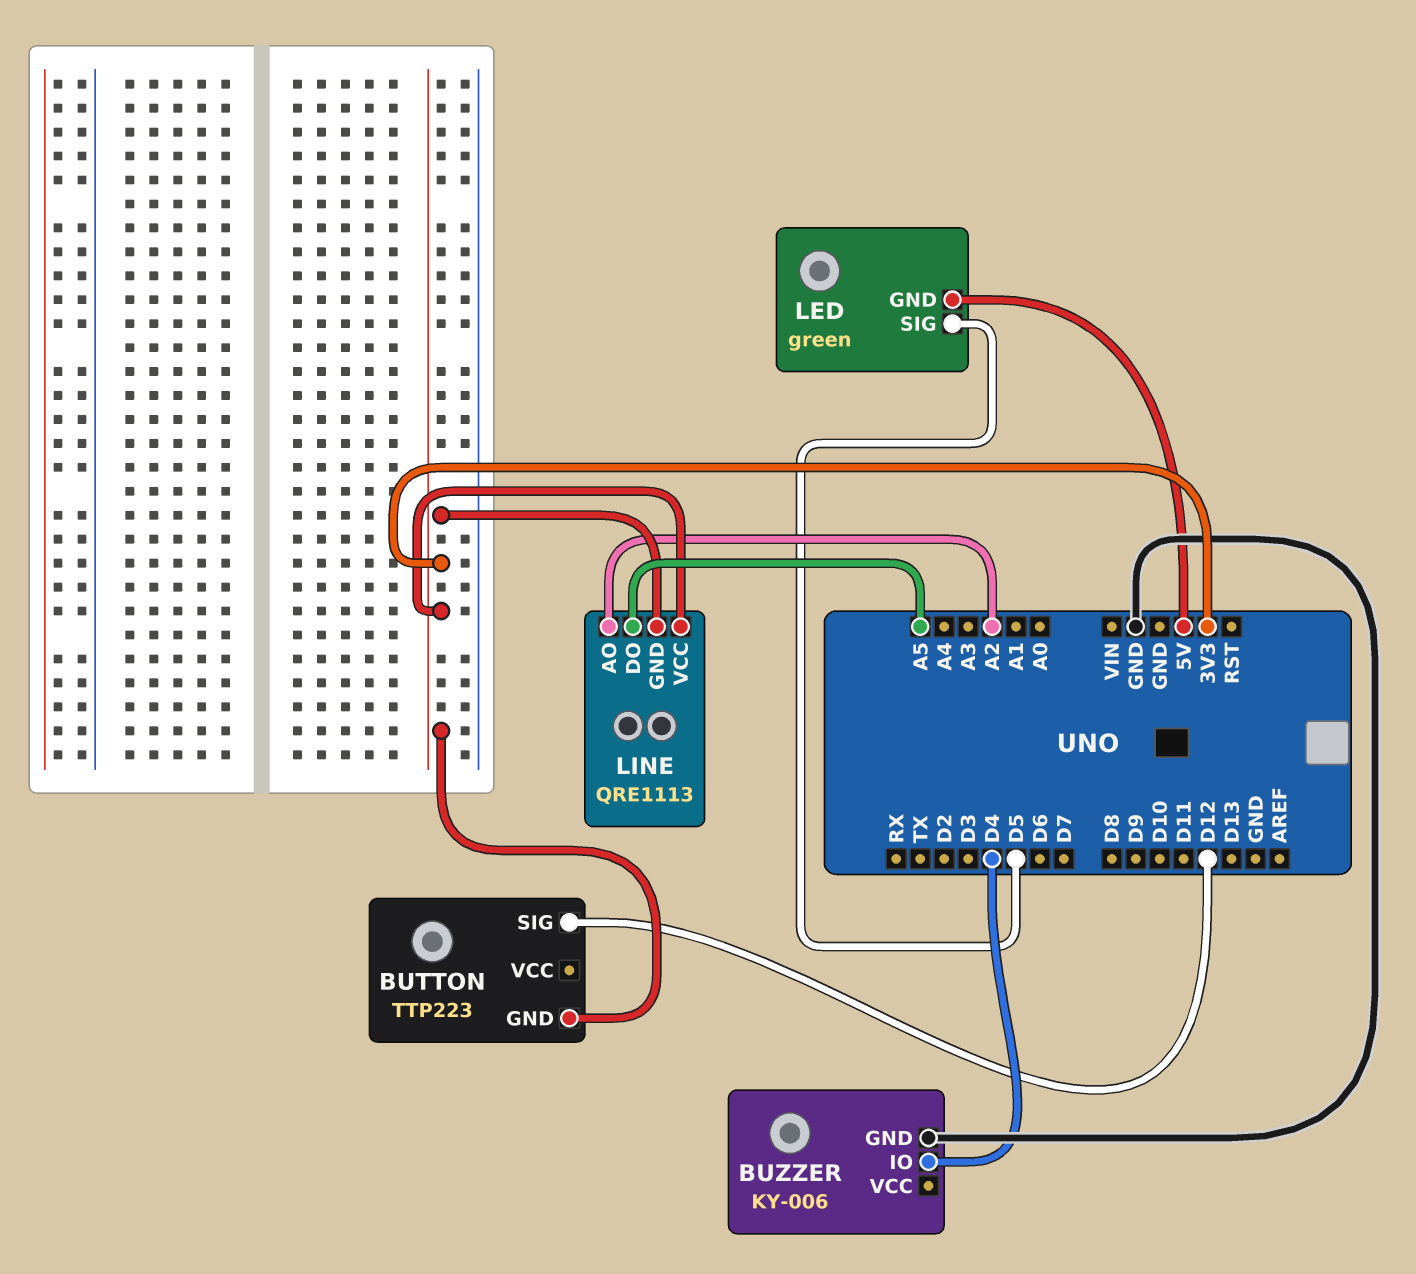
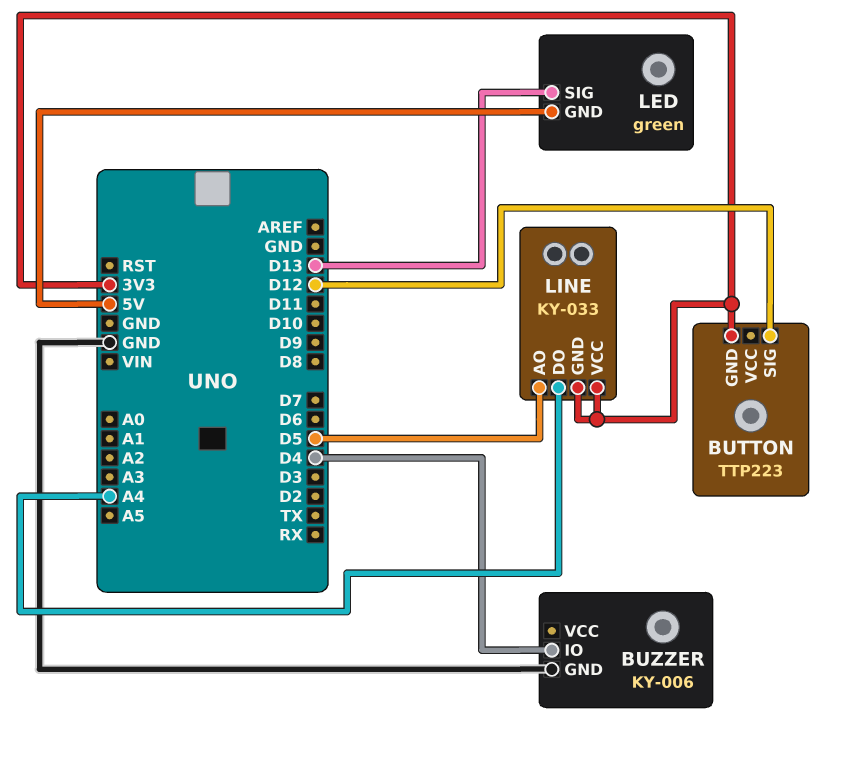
LED pin SIG: D5 -> D13
LINE: QRE1113 -> KY-033
LINE pin AO: A2 -> D5
LINE pin DO: A5 -> A4

